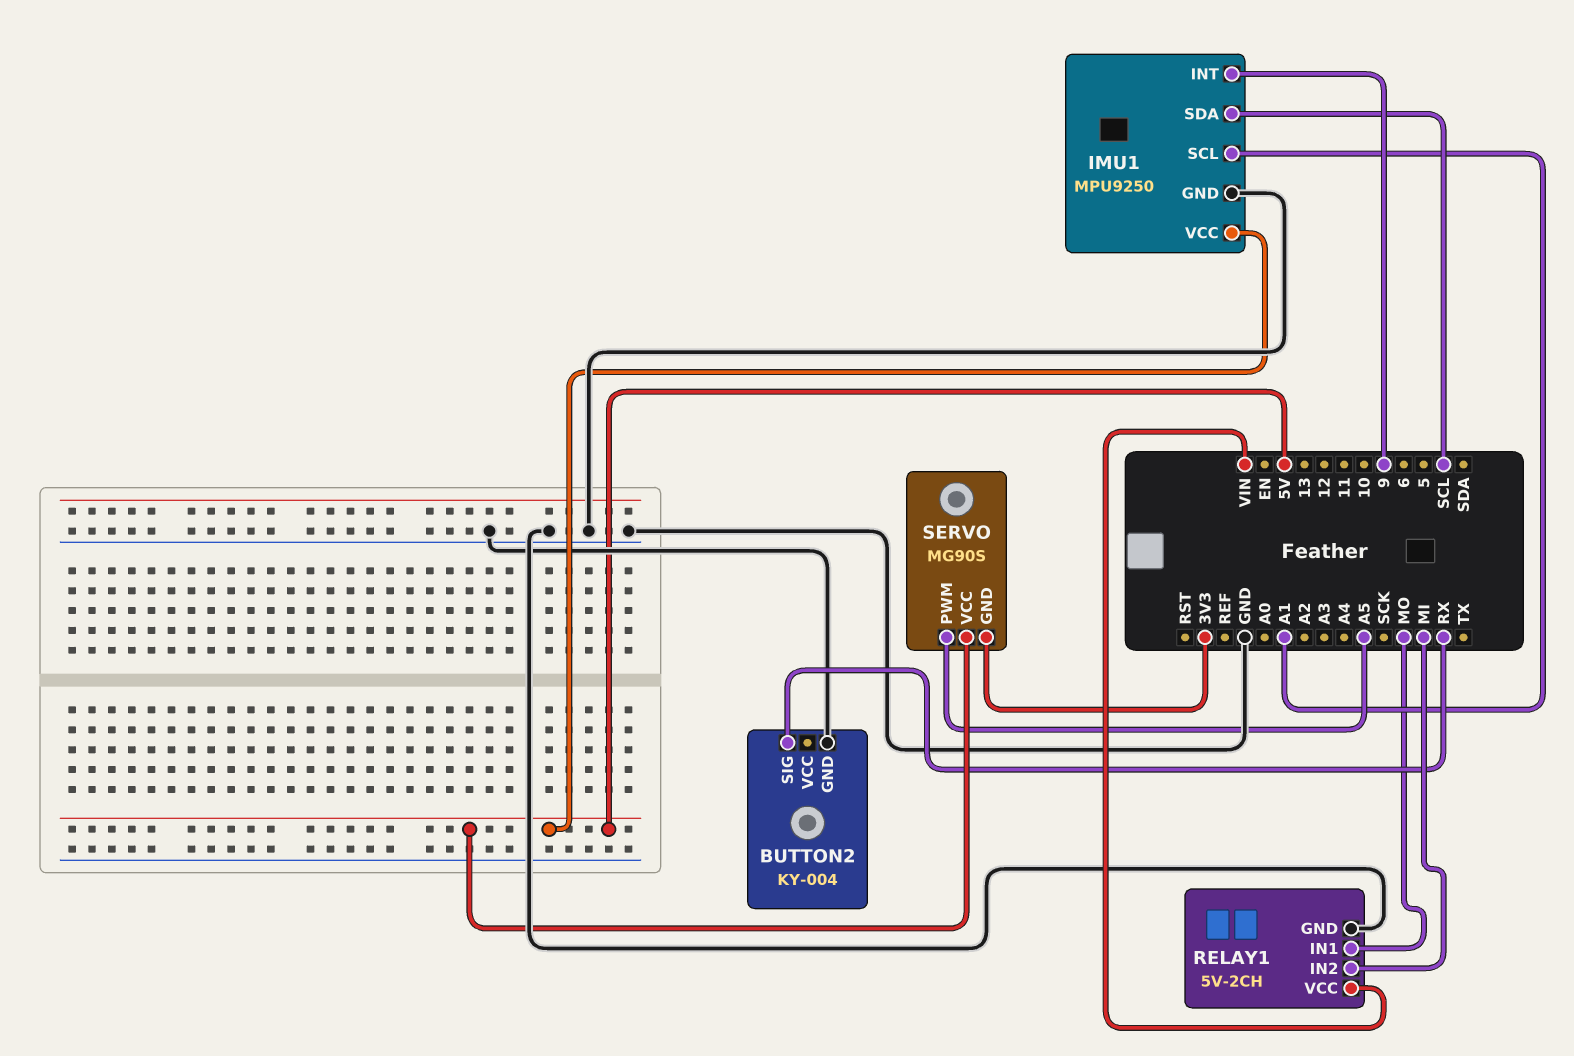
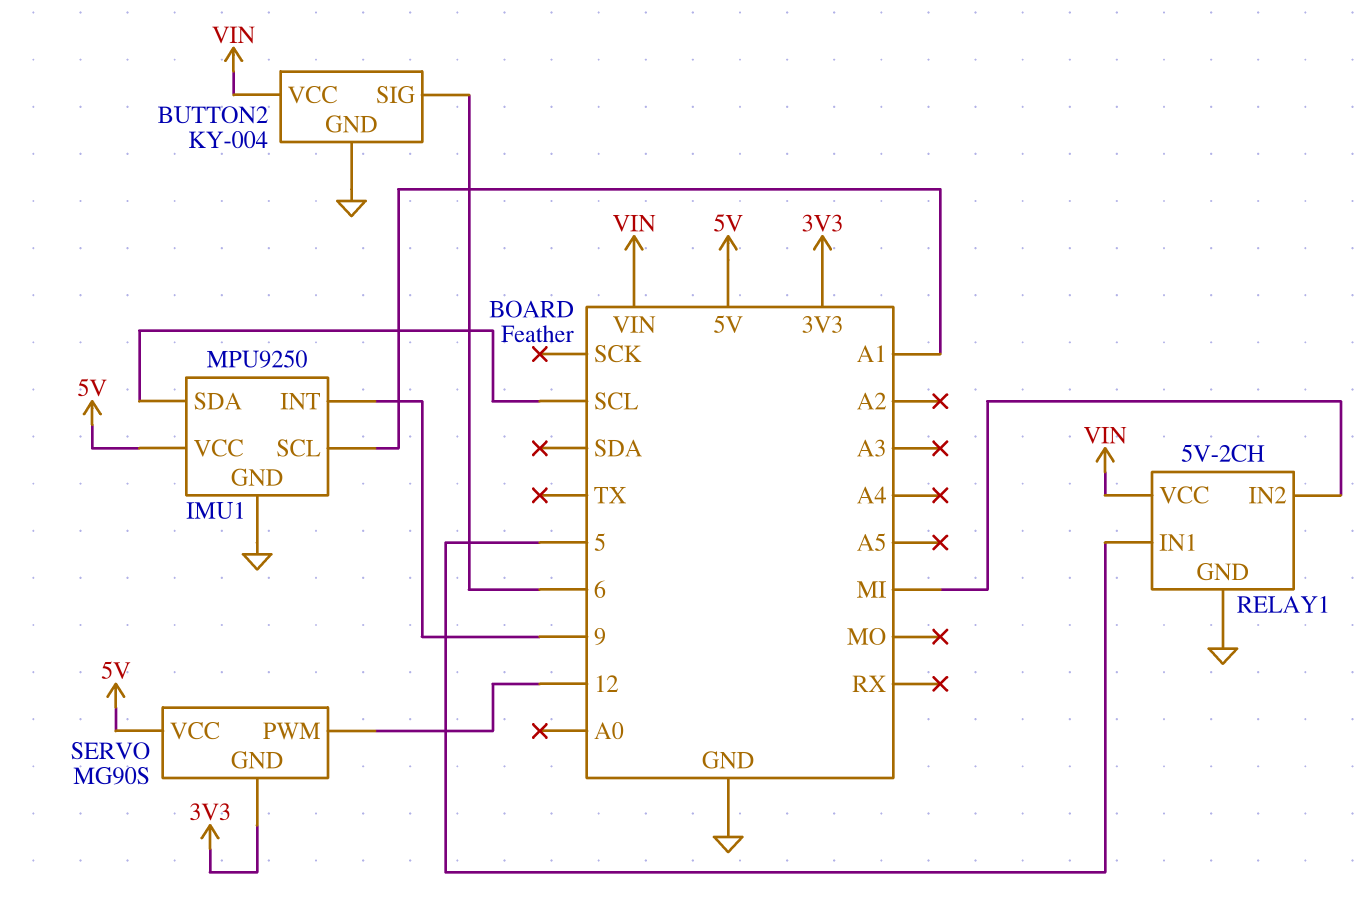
BUTTON2 pin SIG: RX -> 6
BUTTON2 pin VCC: none -> VIN
RELAY1 pin IN1: MO -> 5
SERVO pin PWM: A5 -> 12

